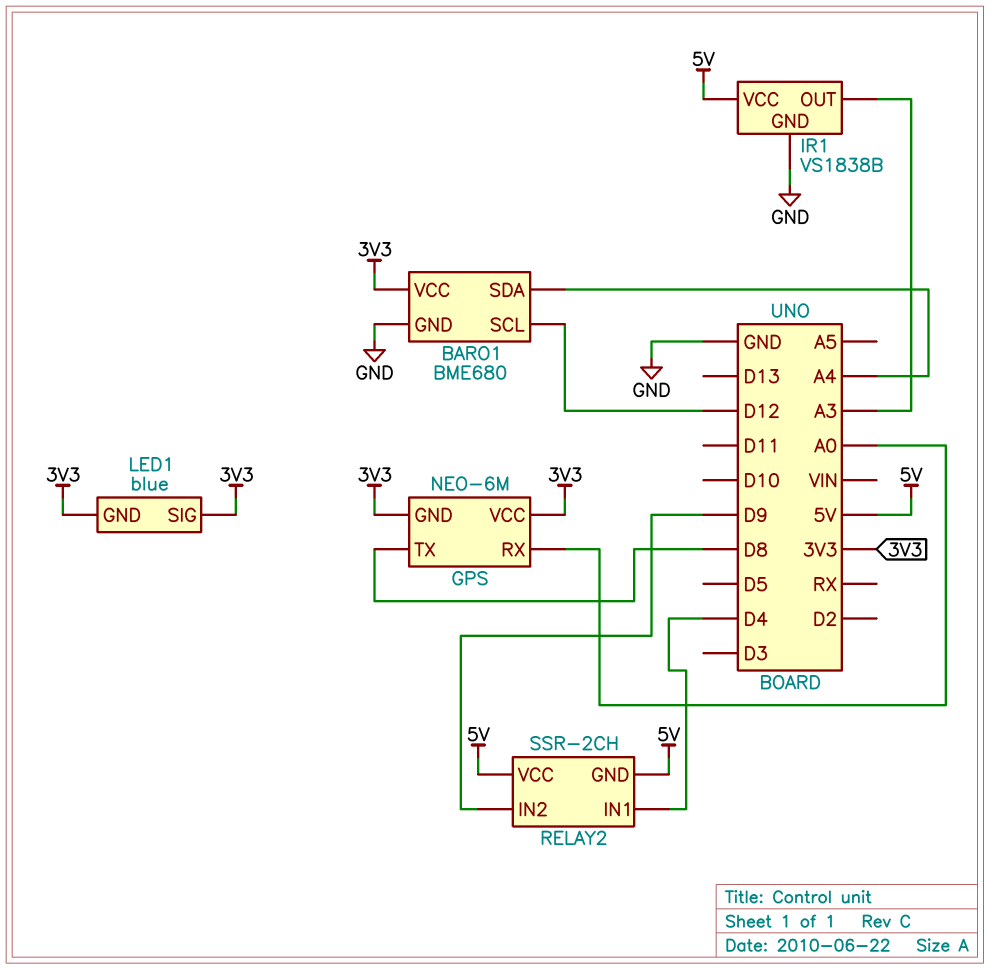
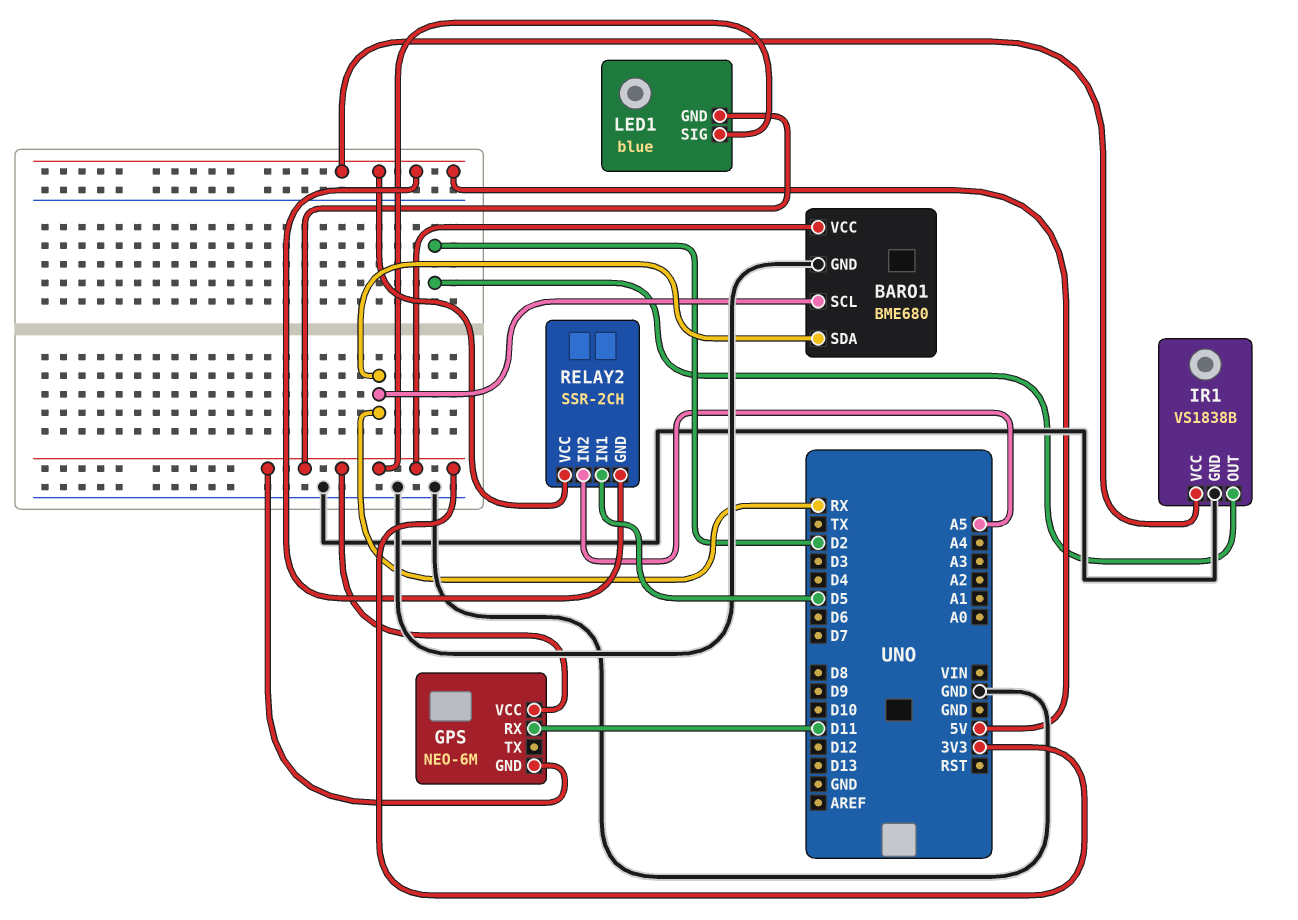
BARO1 pin SCL: D12 -> RX
BARO1 pin SDA: A4 -> RX
GPS pin RX: A0 -> D11
GPS pin TX: D8 -> none
IR1 pin OUT: A3 -> D2
RELAY2 pin IN1: D4 -> D5
RELAY2 pin IN2: D9 -> A5

